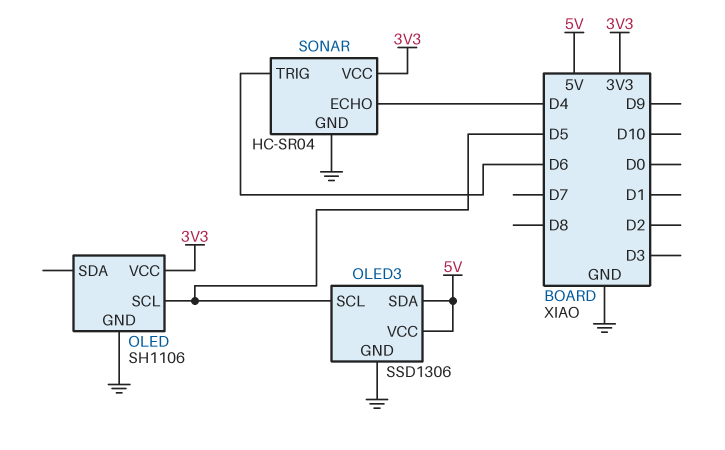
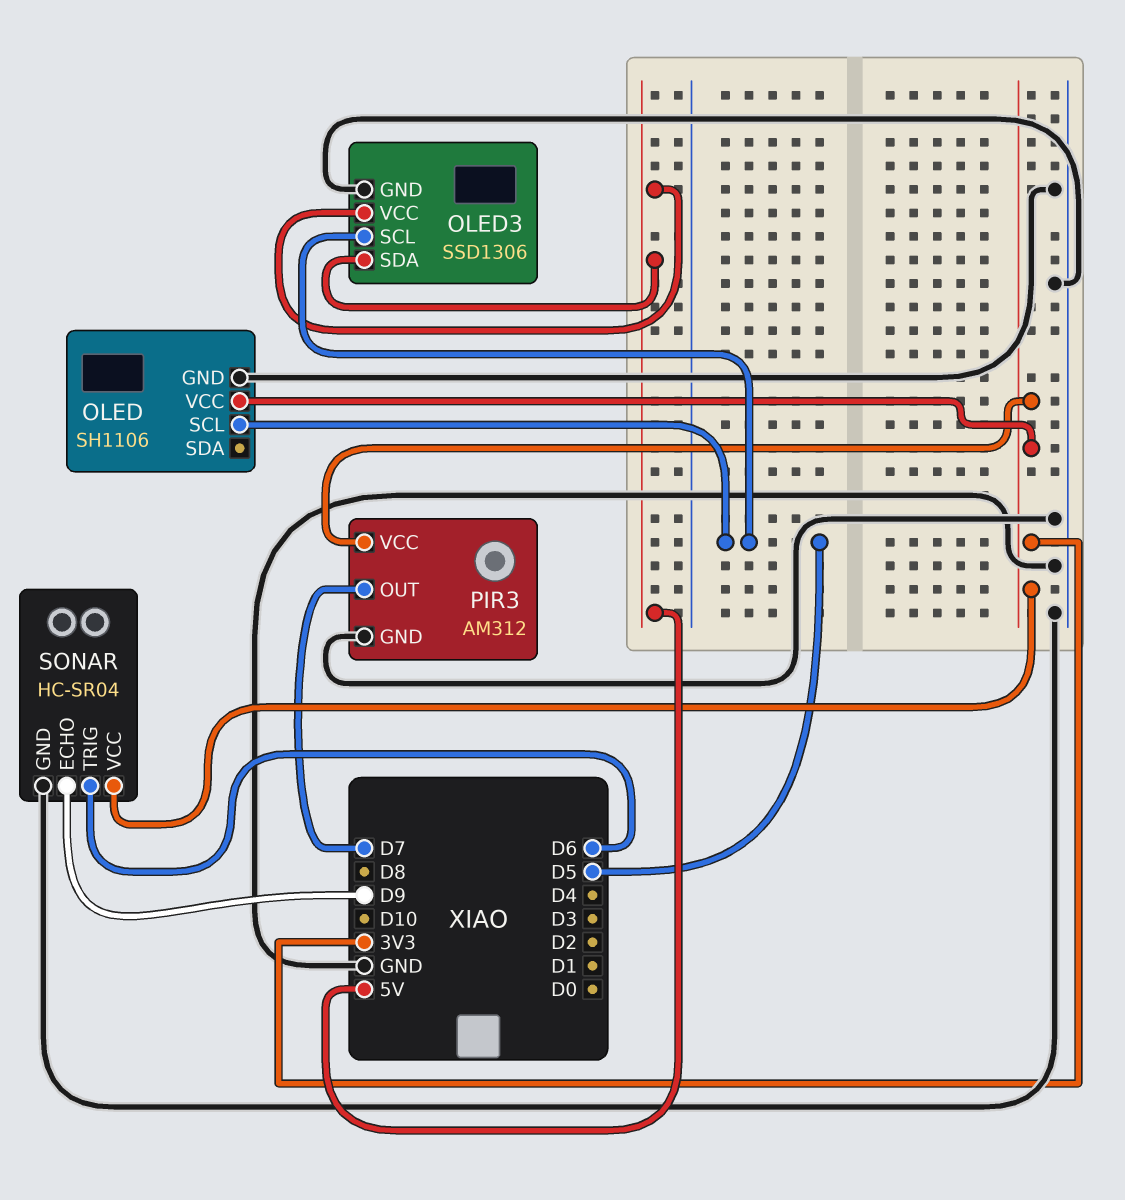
PIR3: none -> AM312
PIR3 pin GND: none -> GND
PIR3 pin OUT: none -> D7
PIR3 pin VCC: none -> 3V3
SONAR pin ECHO: D4 -> D9

